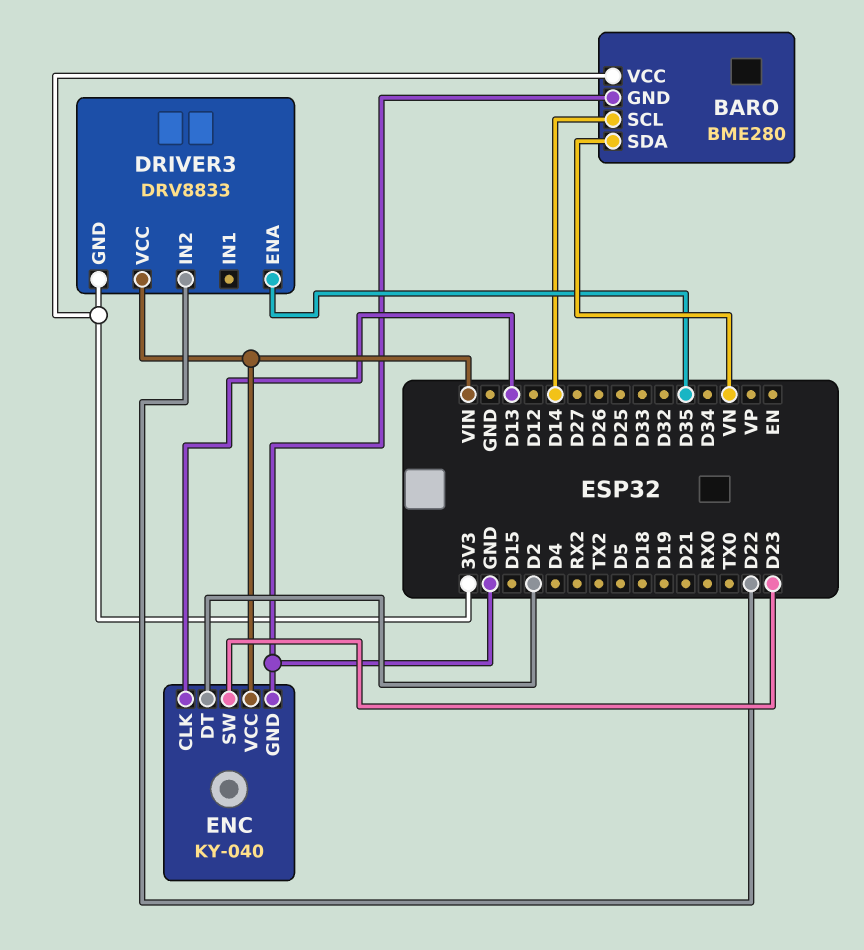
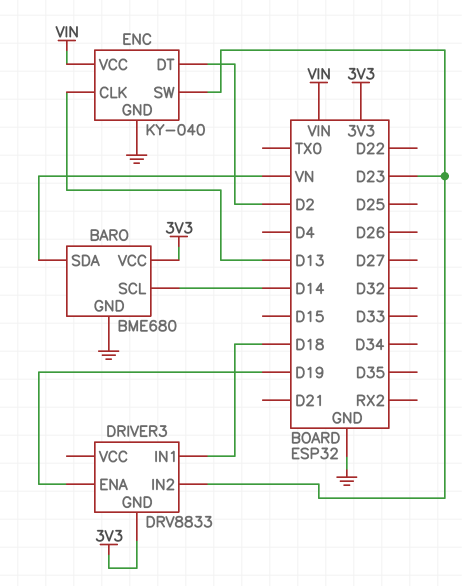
BARO: BME280 -> BME680
DRIVER3 pin ENA: D35 -> D19
DRIVER3 pin IN1: none -> D18
DRIVER3 pin IN2: D22 -> D23
DRIVER3 pin VCC: VIN -> none

